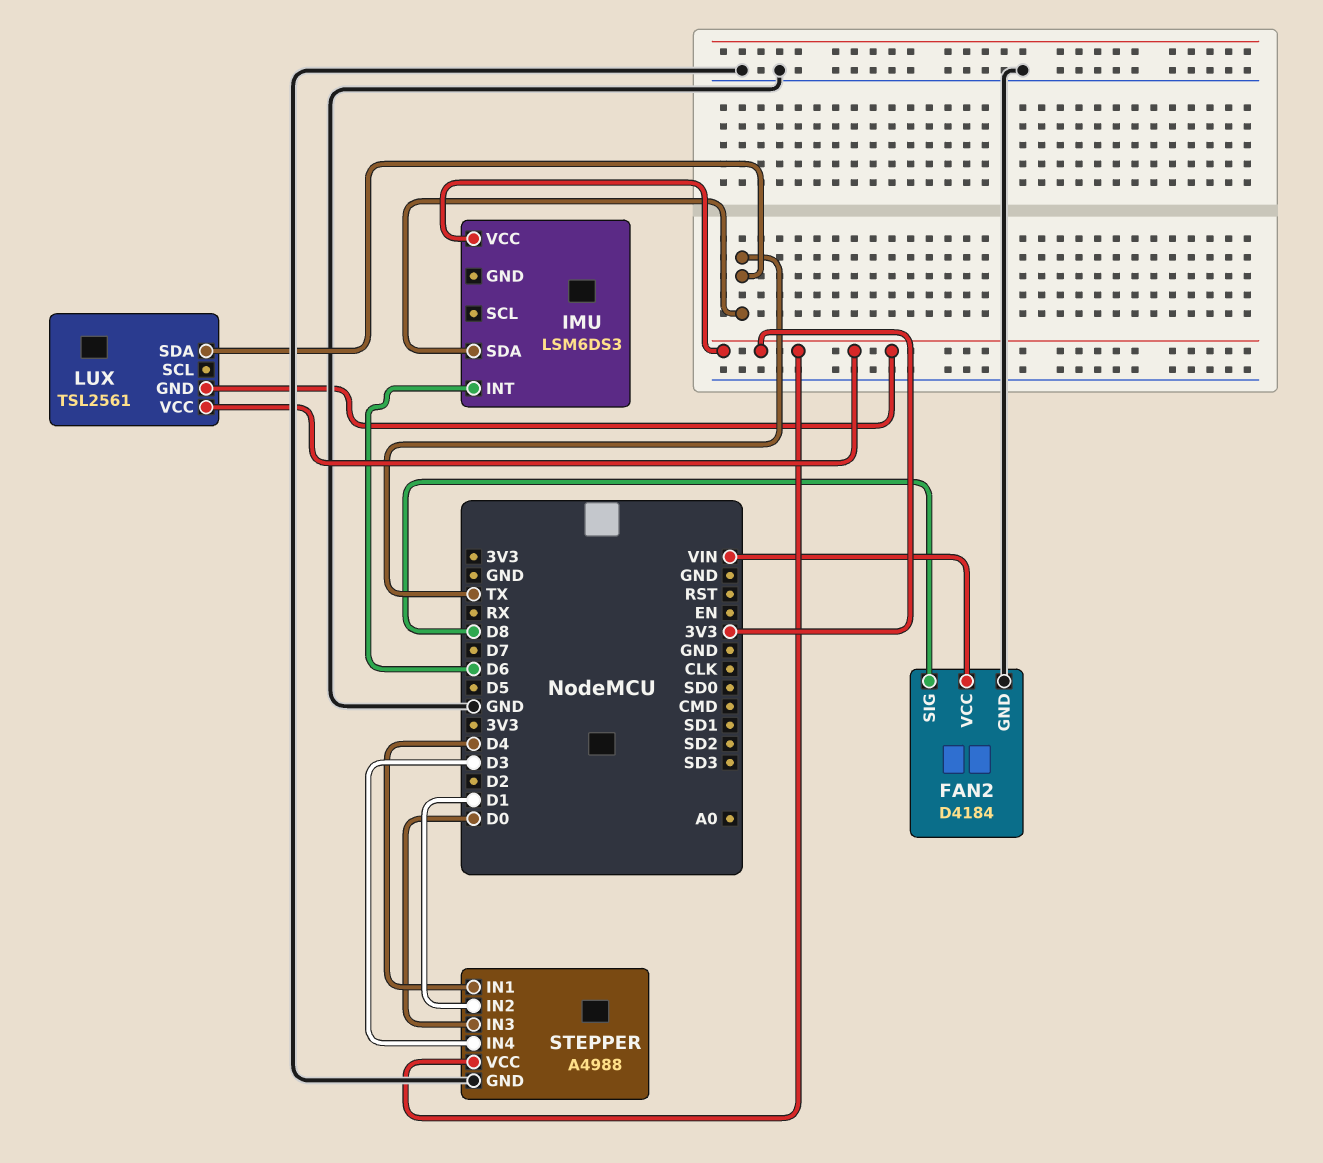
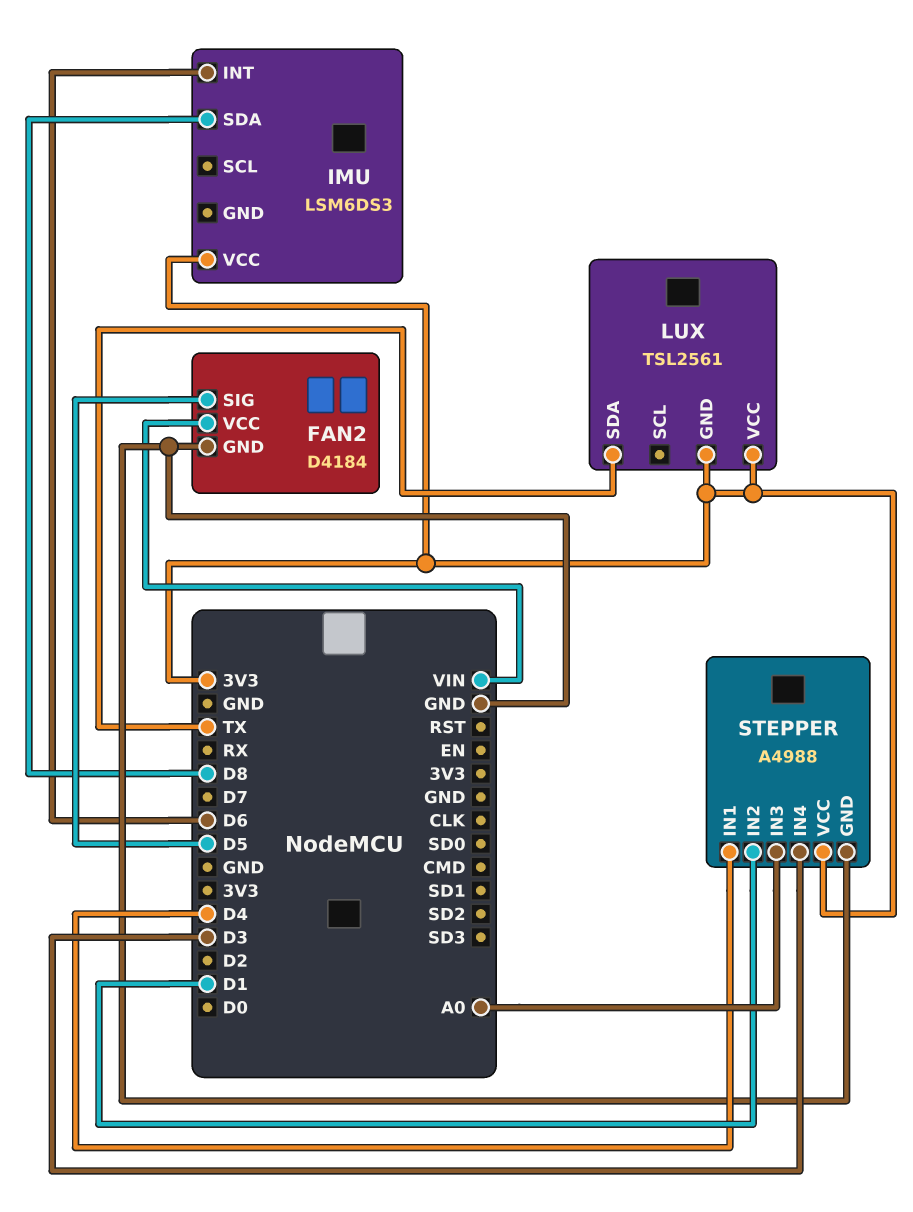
FAN2 pin SIG: D8 -> D5
IMU pin SDA: TX -> D8
STEPPER pin IN3: D0 -> A0

